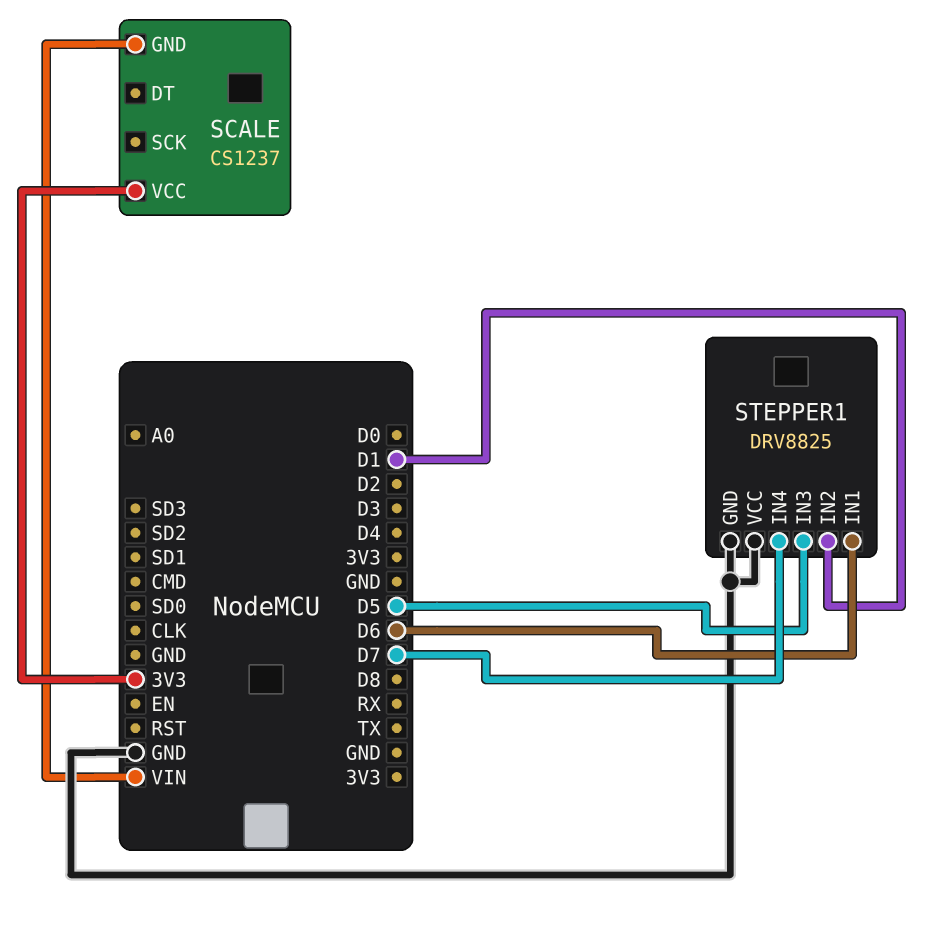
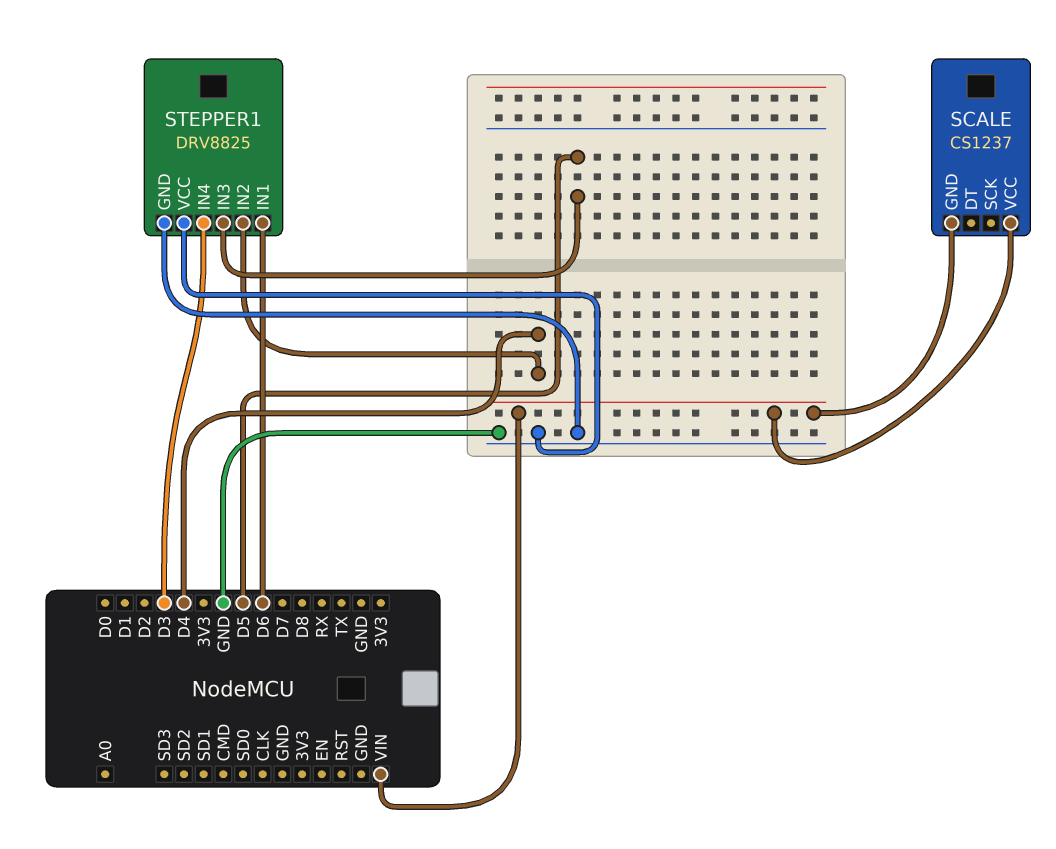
SCALE pin VCC: 3V3 -> VIN
STEPPER1 pin IN2: D1 -> D4
STEPPER1 pin IN4: D7 -> D3

